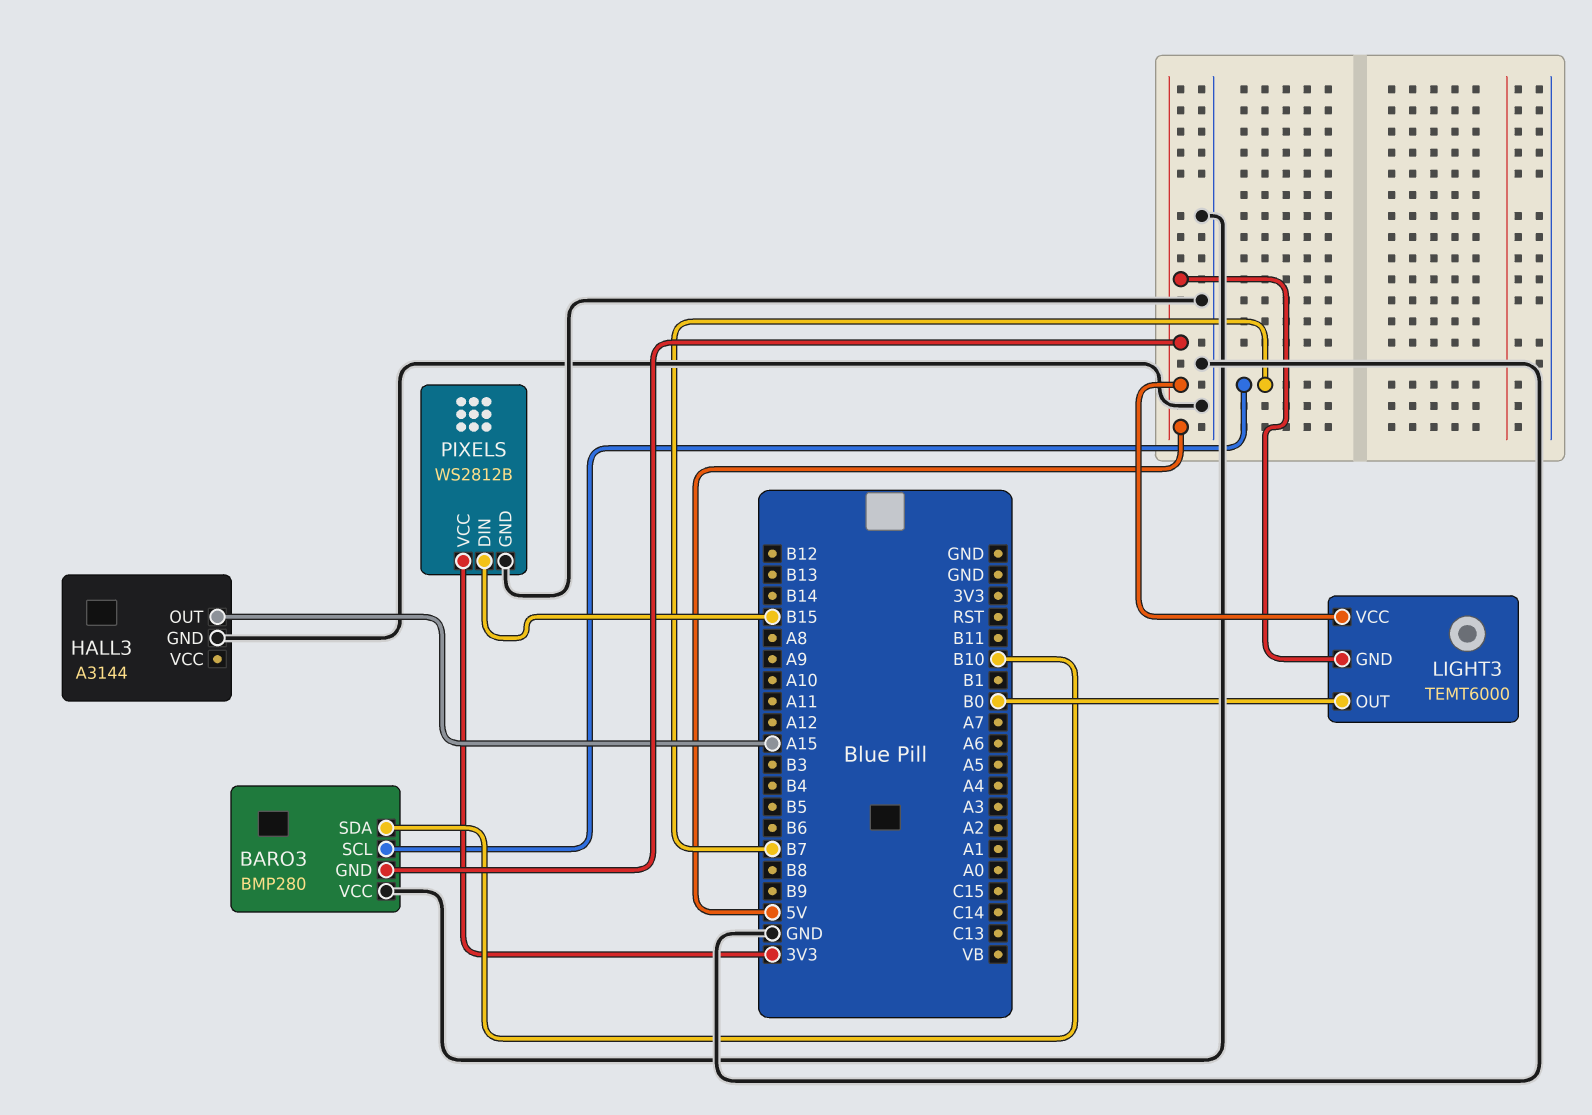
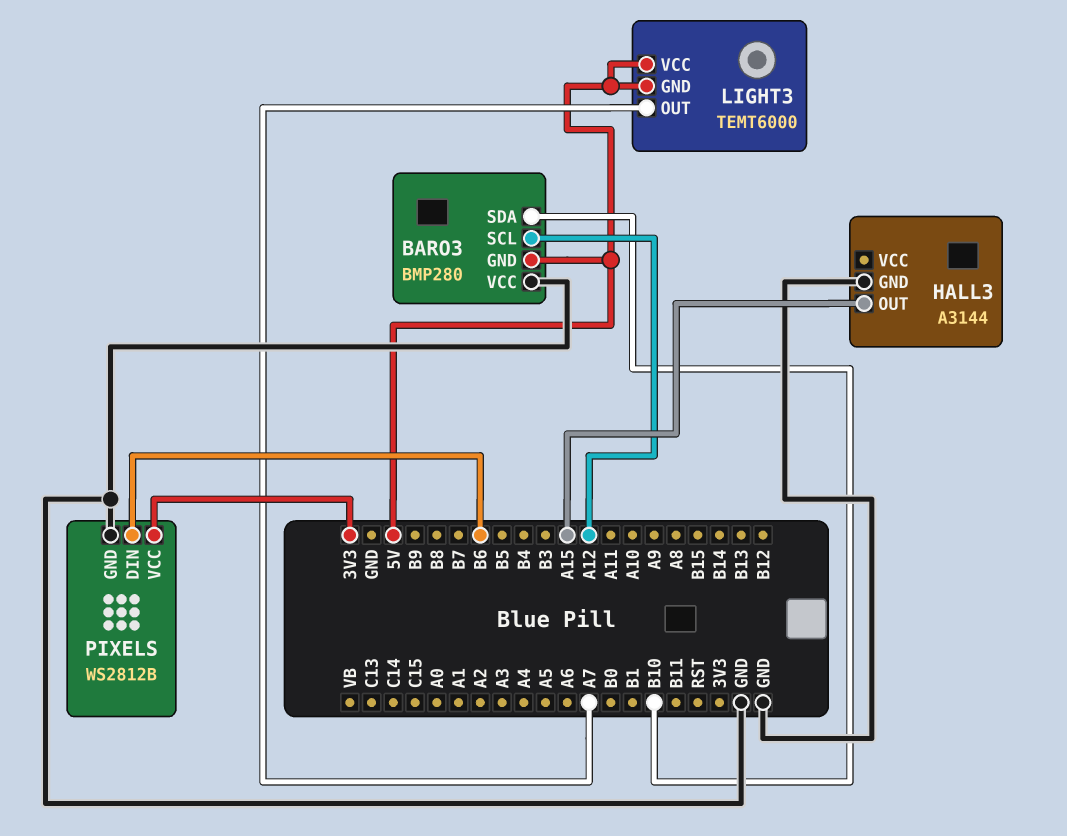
BARO3 pin SCL: B7 -> A12
LIGHT3 pin OUT: B0 -> A7
PIXELS pin DIN: B15 -> B6

